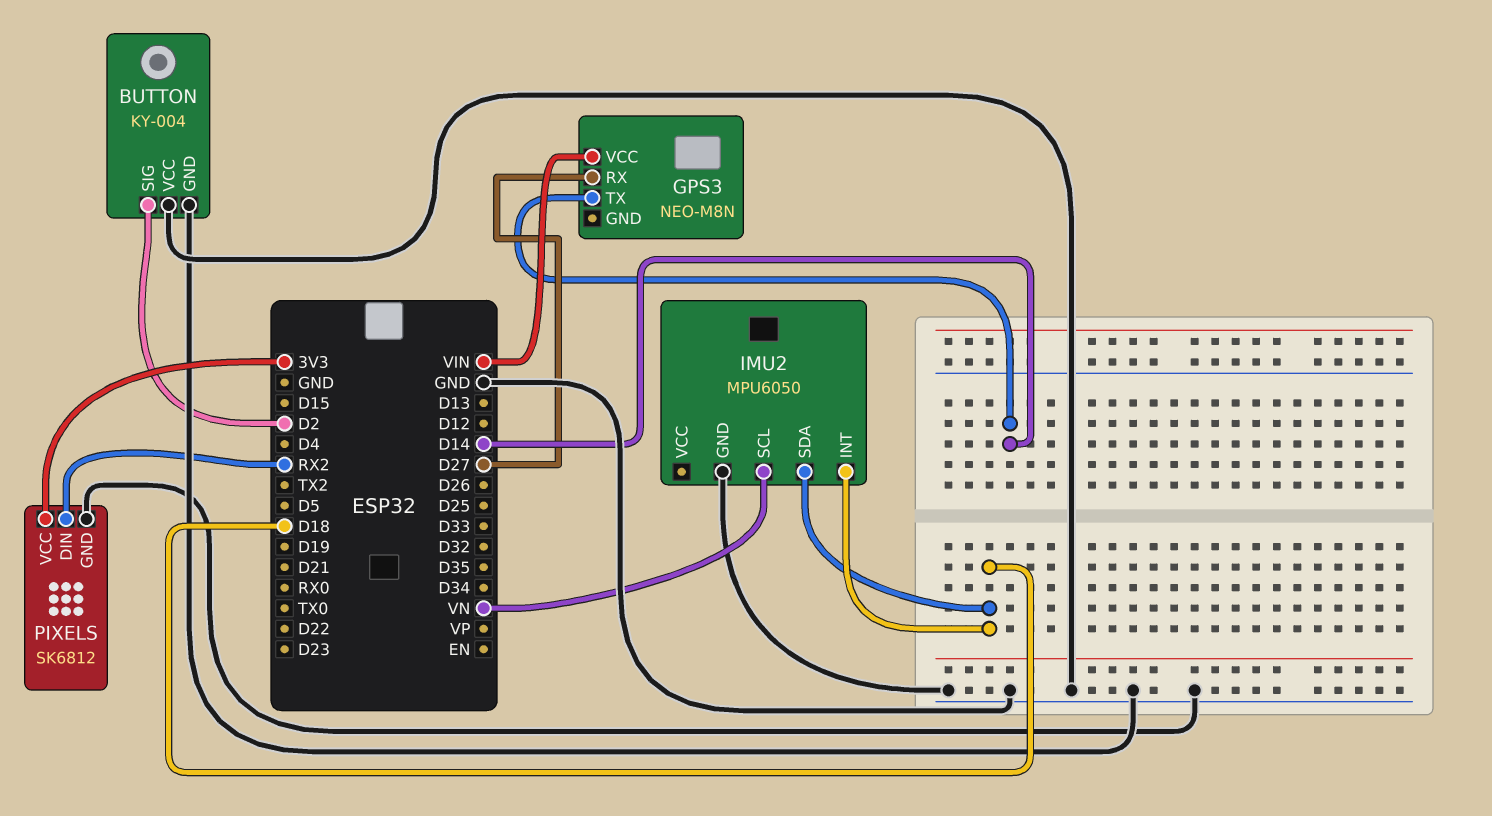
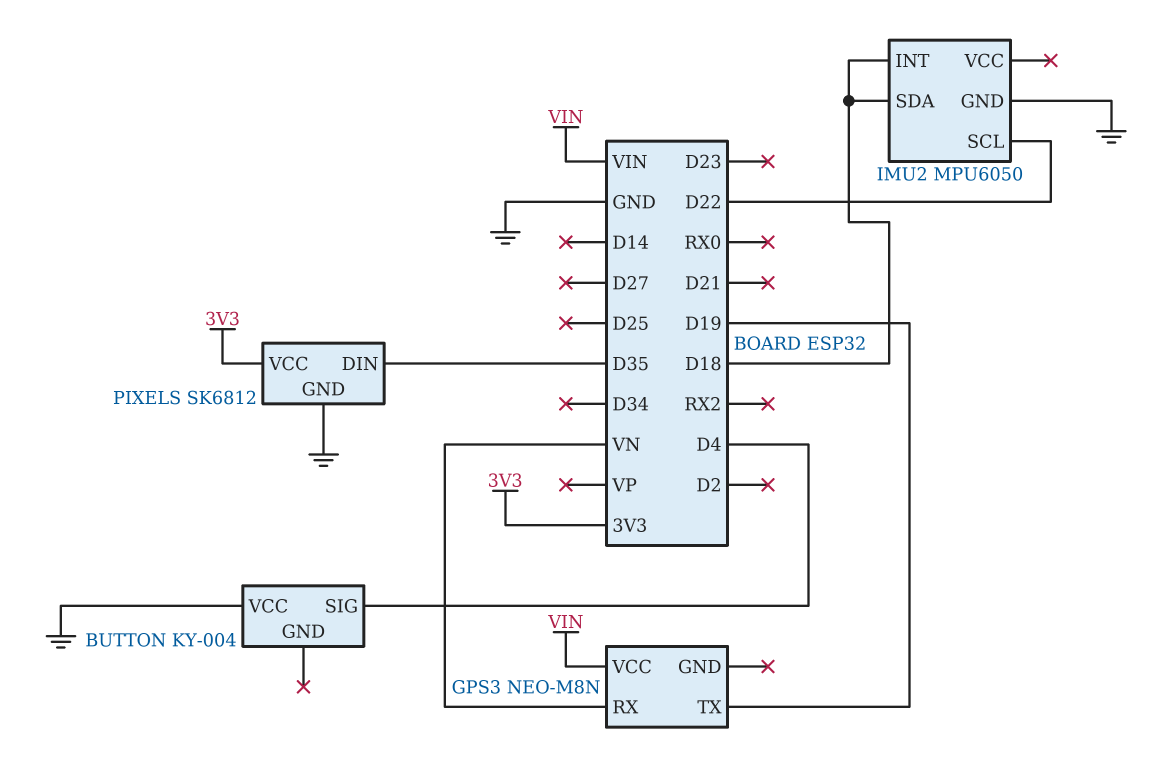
BUTTON pin GND: GND -> none
BUTTON pin SIG: D2 -> D4
GPS3 pin RX: D27 -> VN
GPS3 pin TX: D14 -> D19
IMU2 pin SCL: VN -> D22
PIXELS pin DIN: RX2 -> D35

